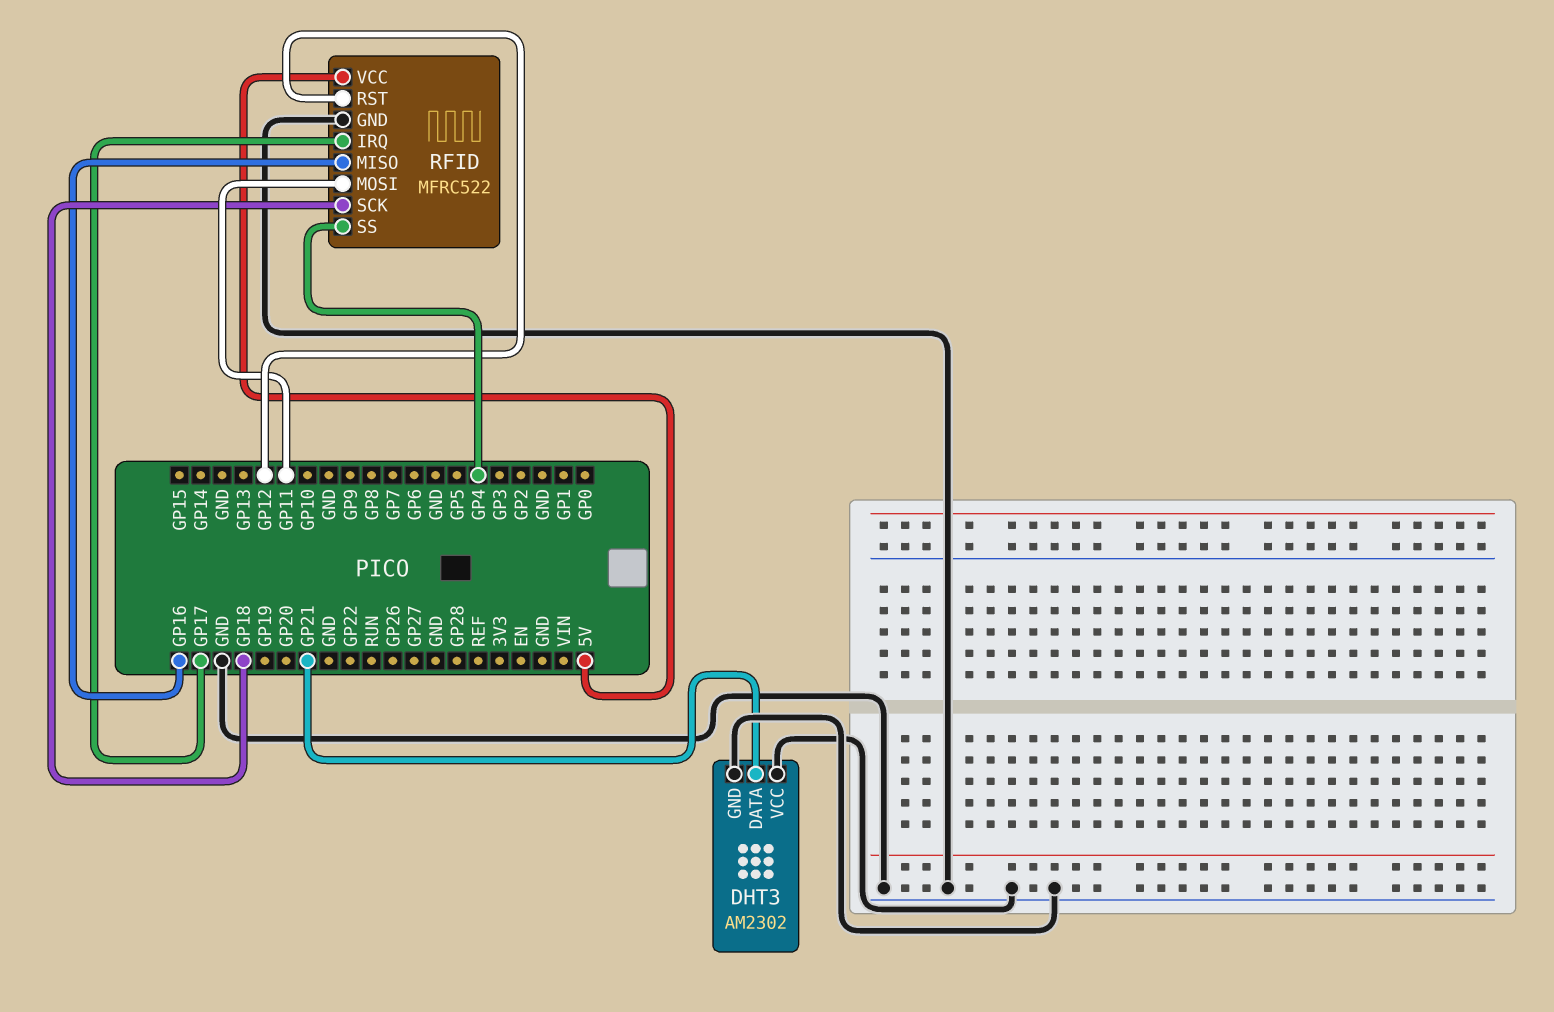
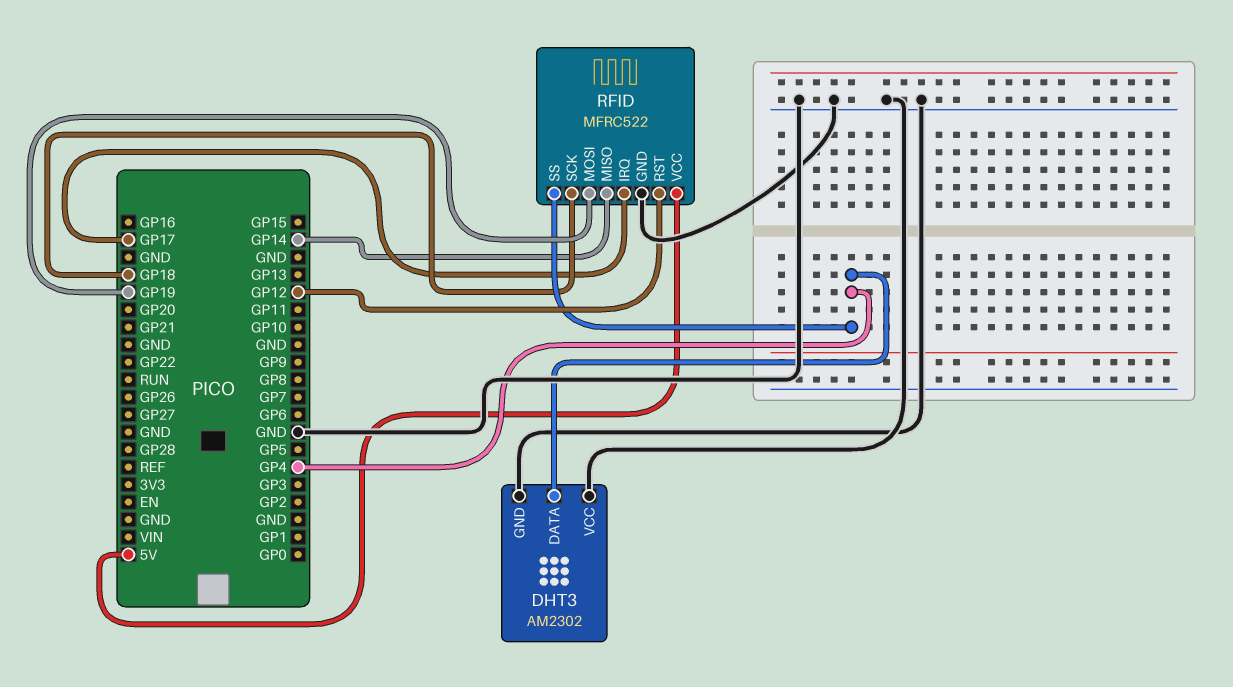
DHT3 pin DATA: GP21 -> GP4
RFID pin MISO: GP16 -> GP14
RFID pin MOSI: GP11 -> GP19

